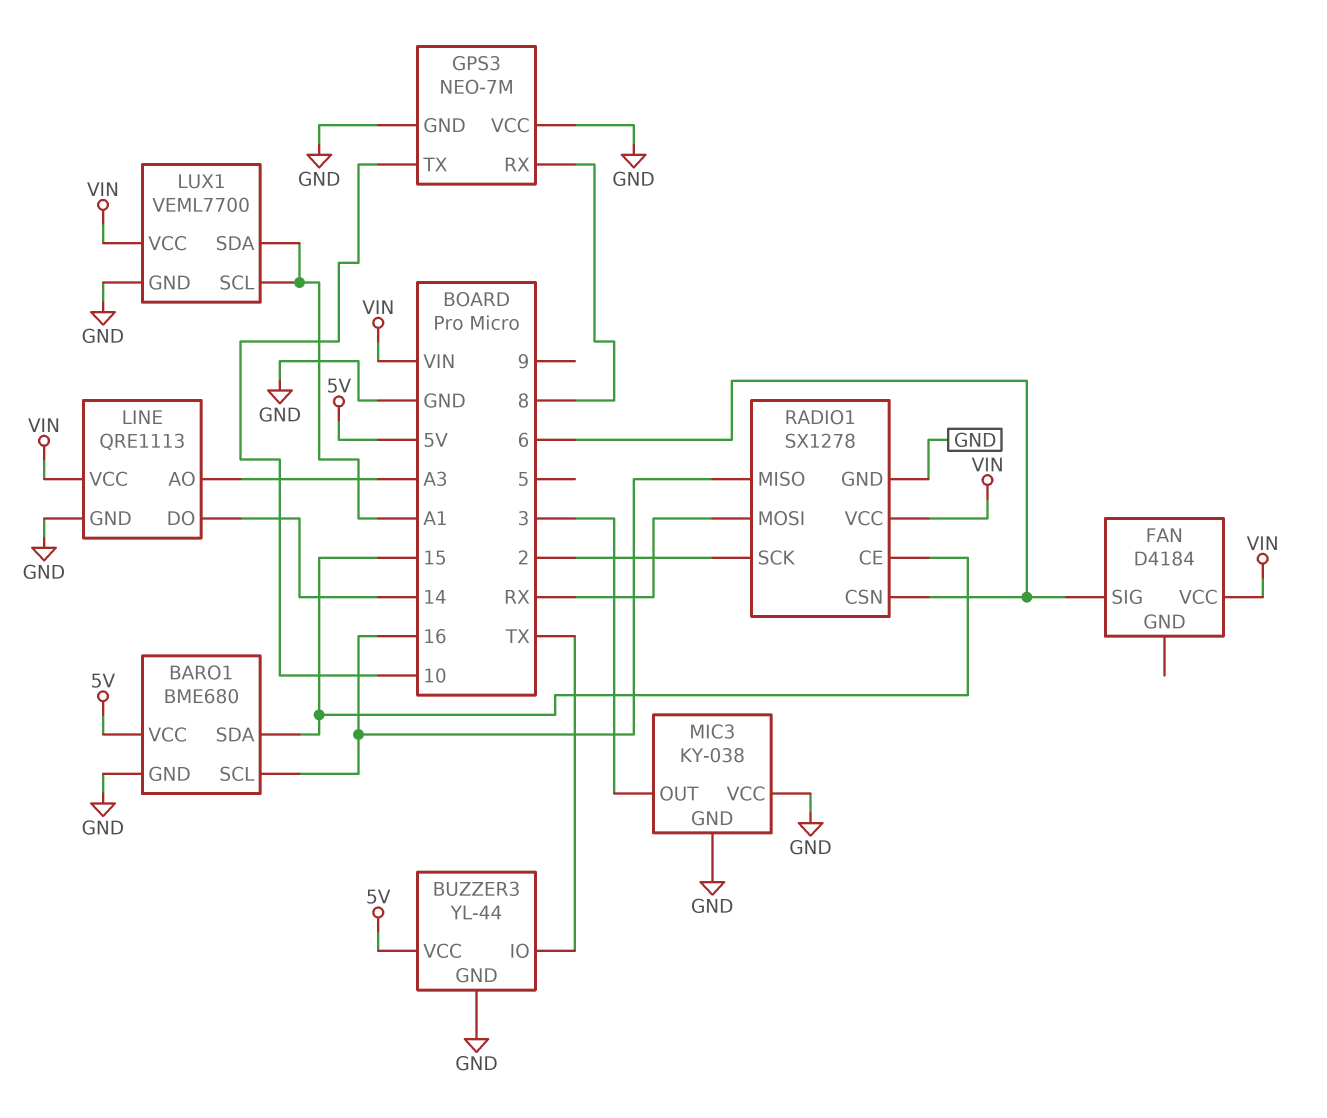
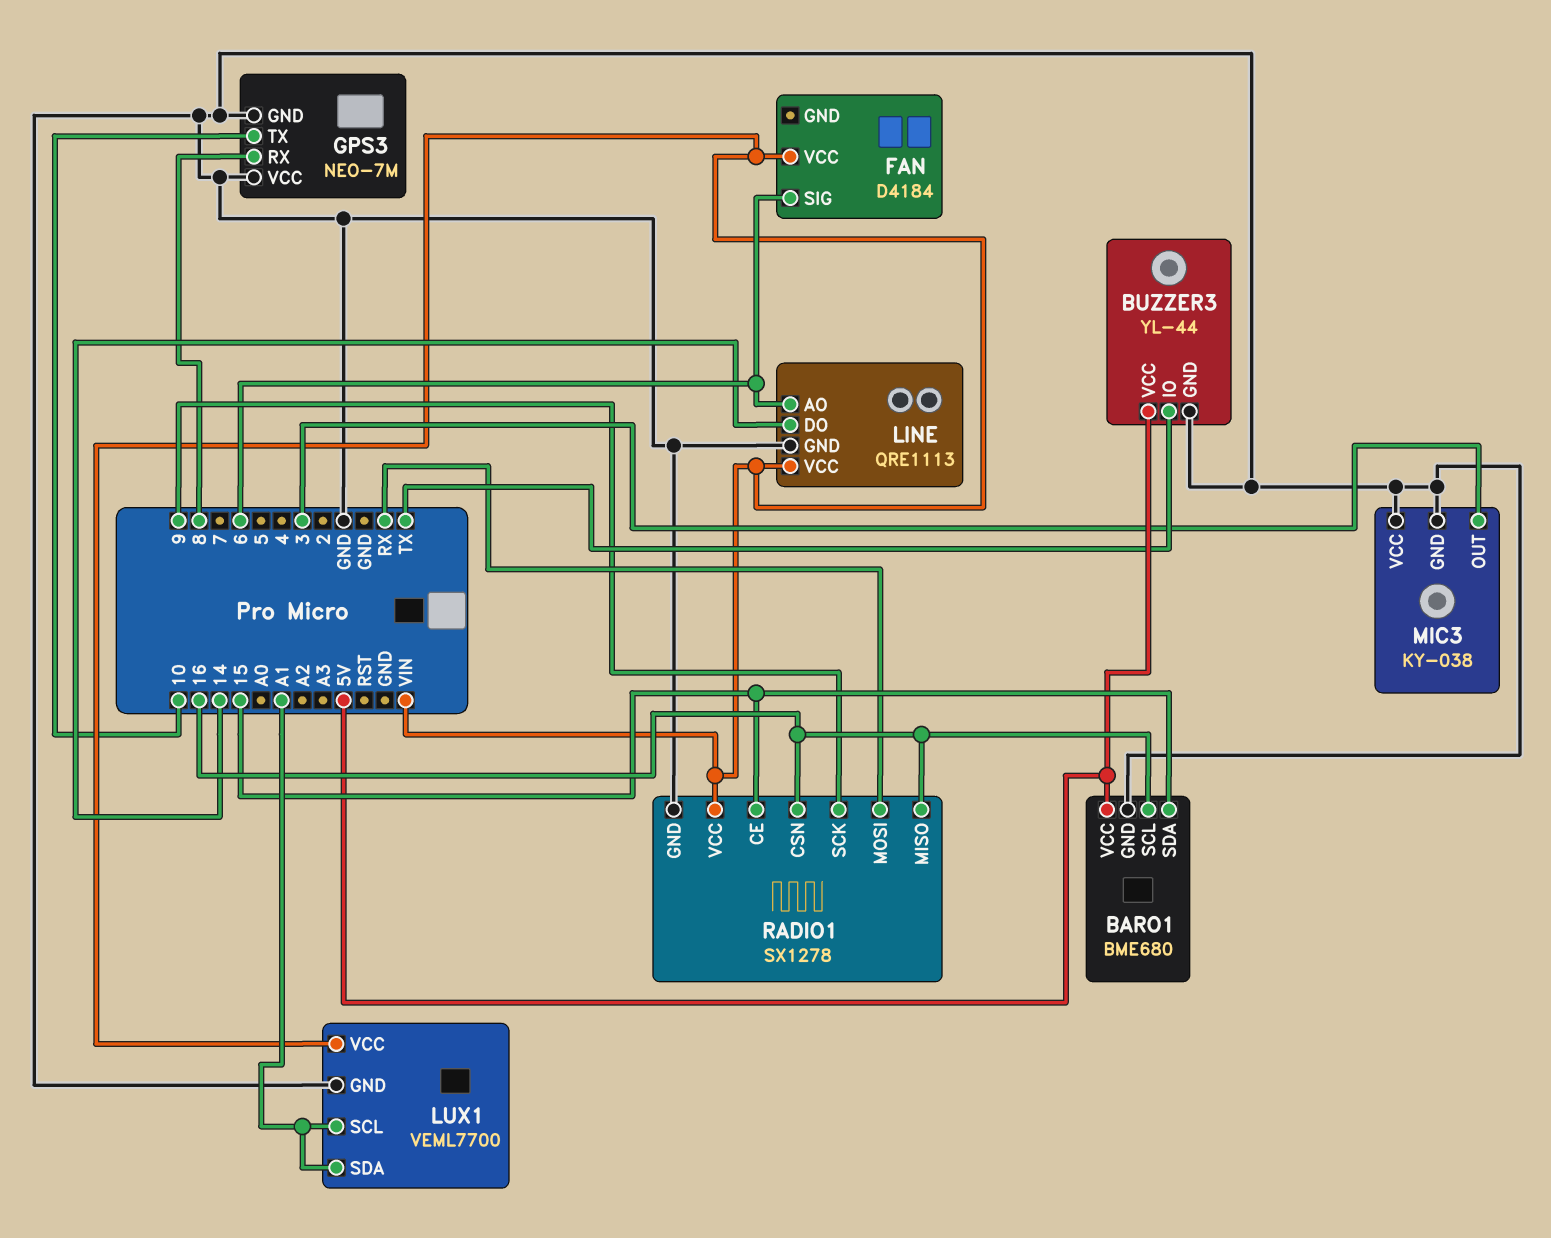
LINE pin AO: A3 -> 6
RADIO1 pin CSN: 6 -> 16
RADIO1 pin SCK: 2 -> 9

